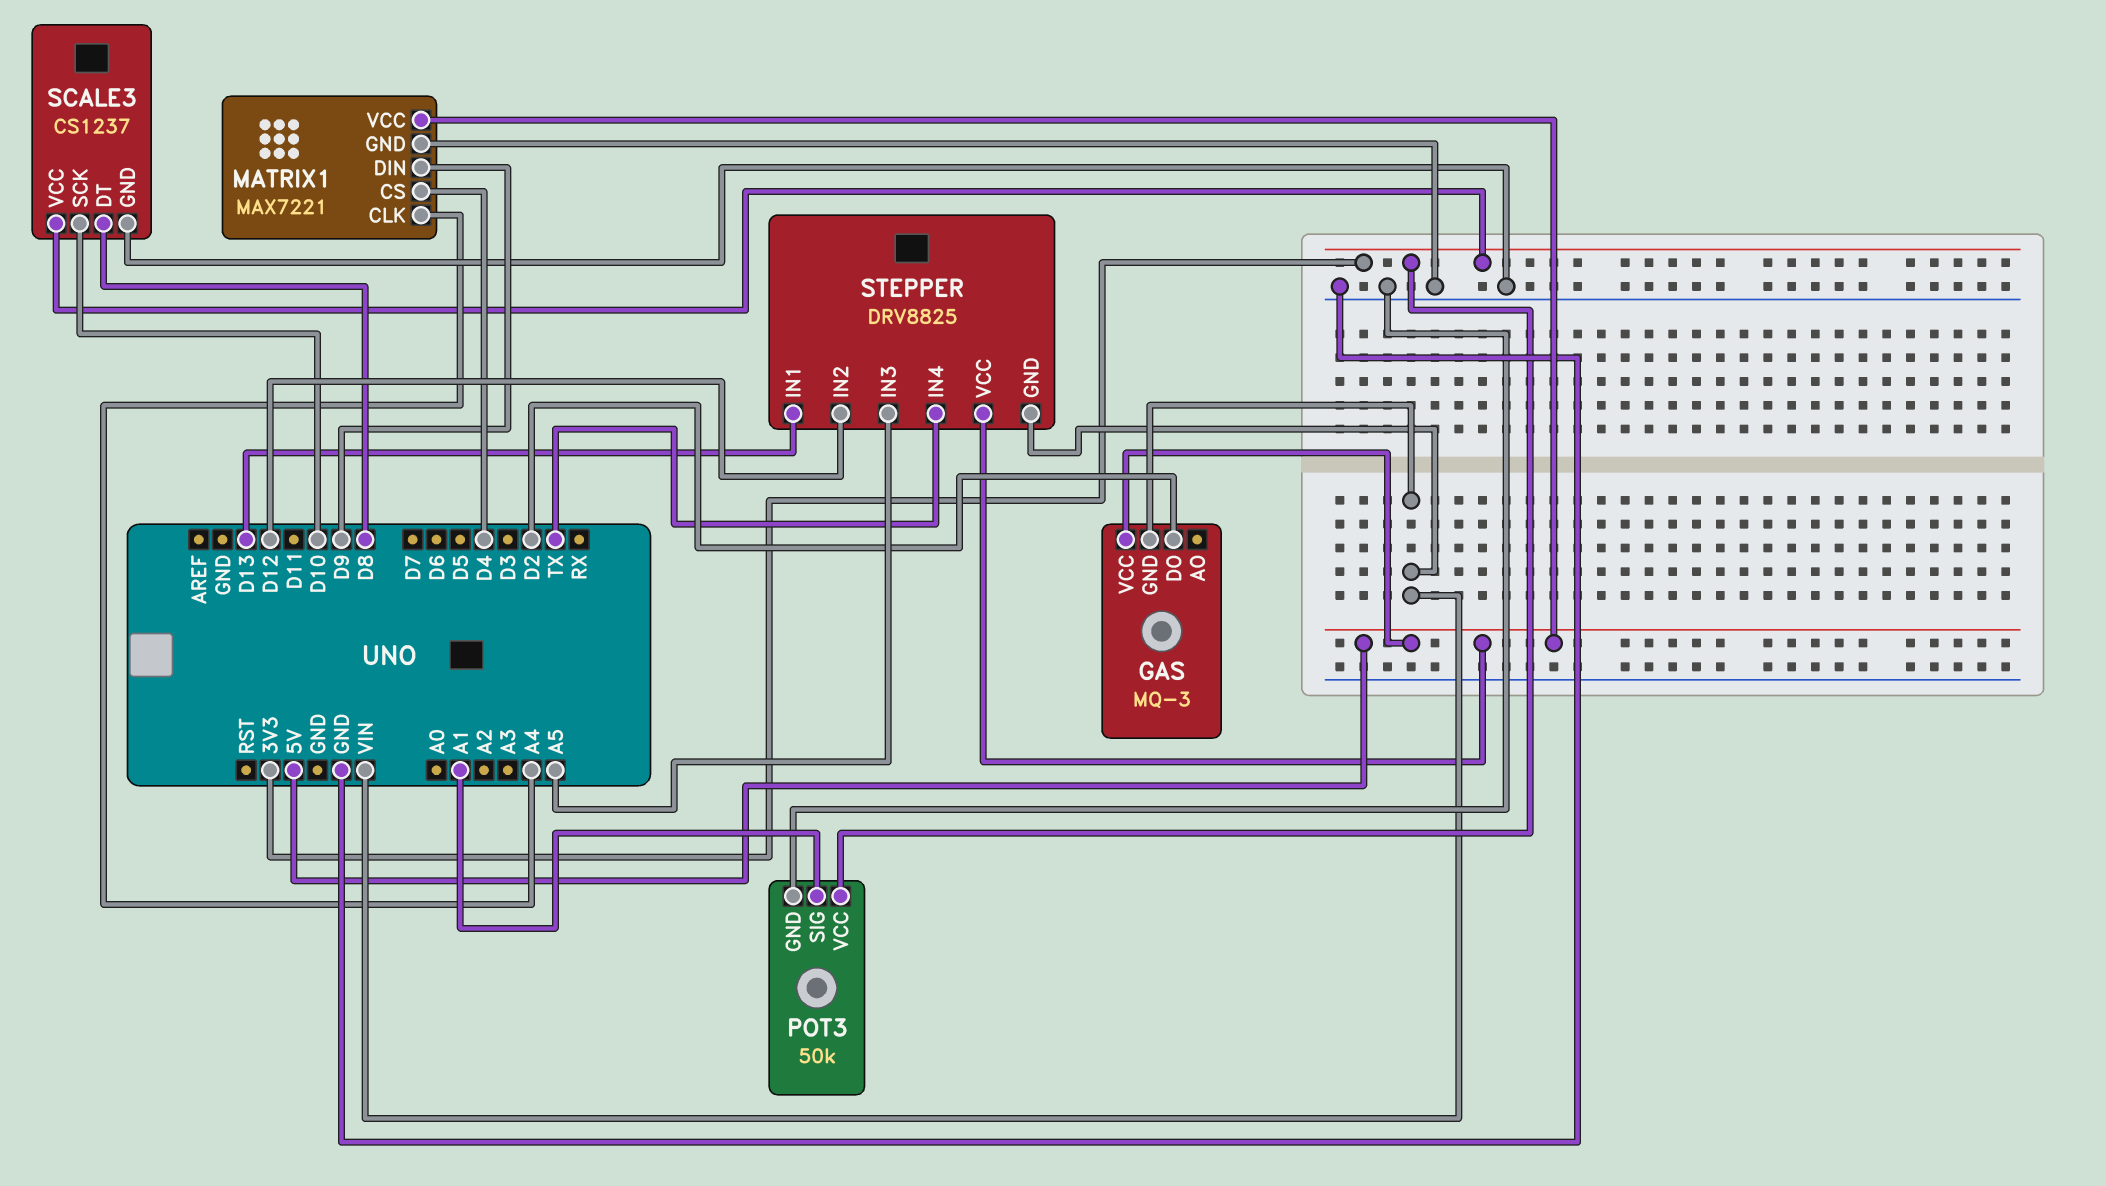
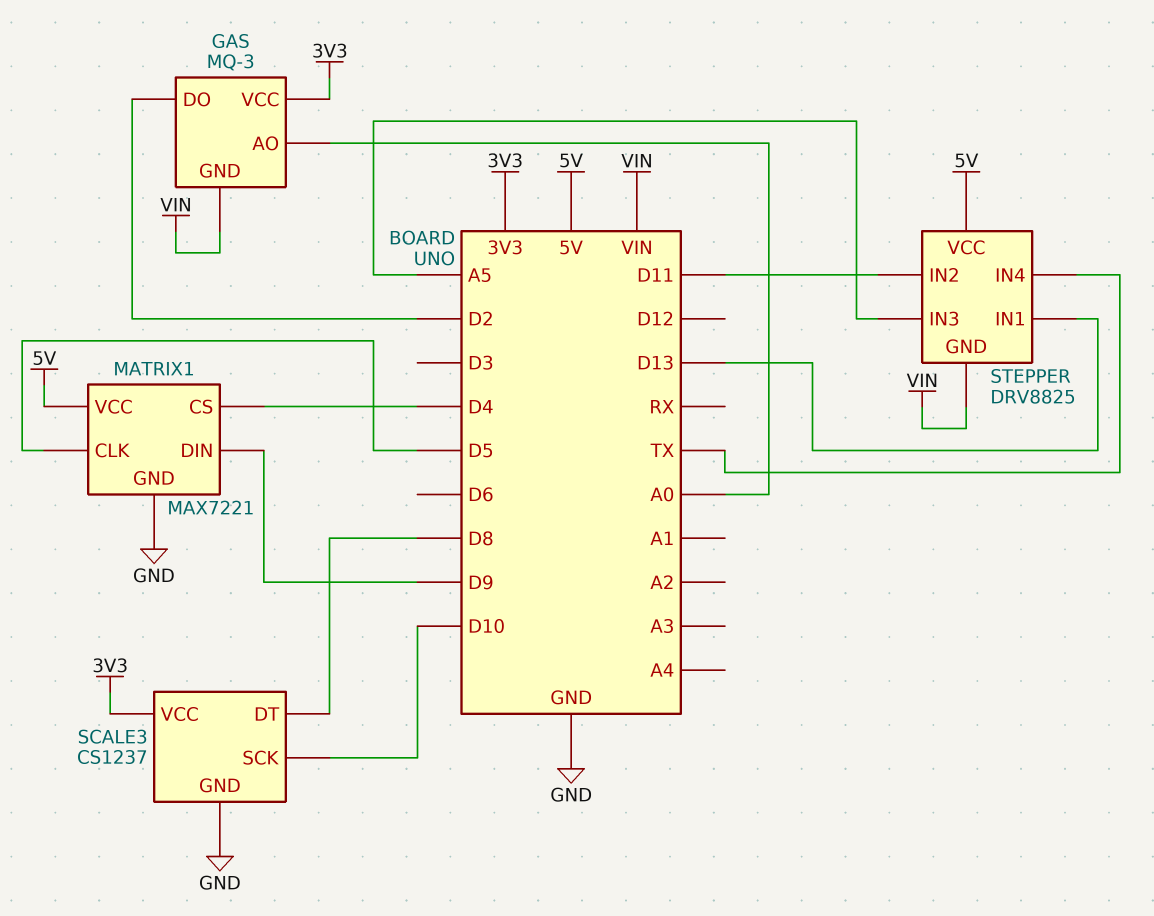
GAS pin AO: none -> A0
GAS pin VCC: 5V -> 3V3
MATRIX1 pin CLK: A4 -> D5
POT3: 50k -> none
POT3 pin GND: GND -> none
POT3 pin SIG: A1 -> none
POT3 pin VCC: 3V3 -> none
STEPPER pin IN2: D12 -> D11

